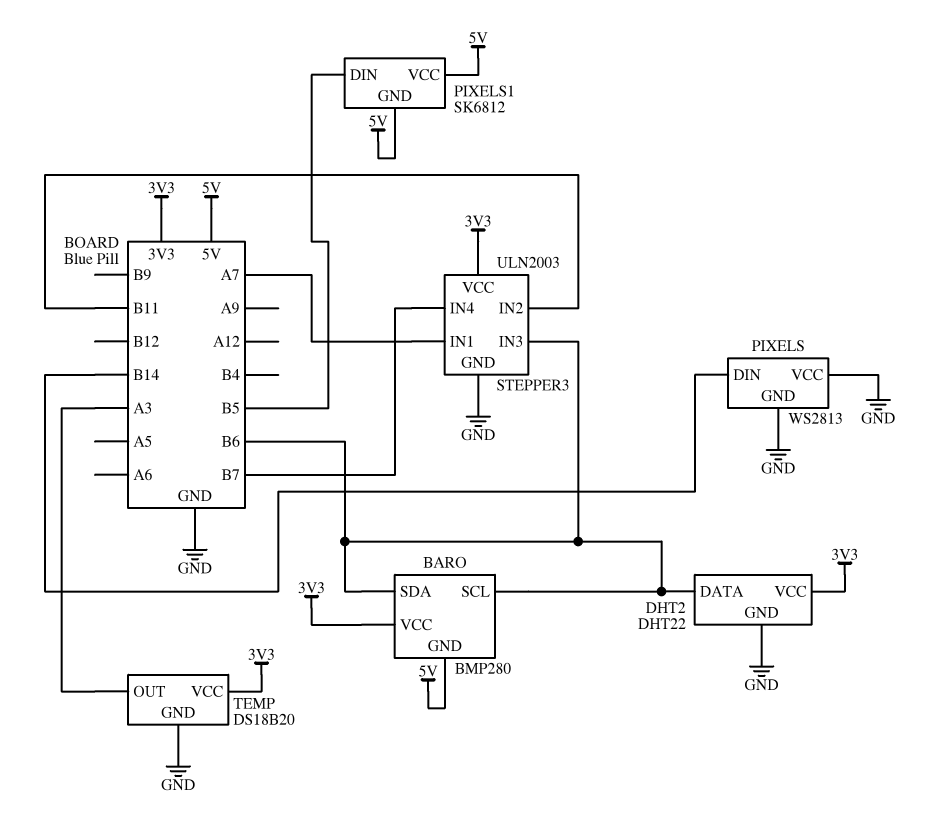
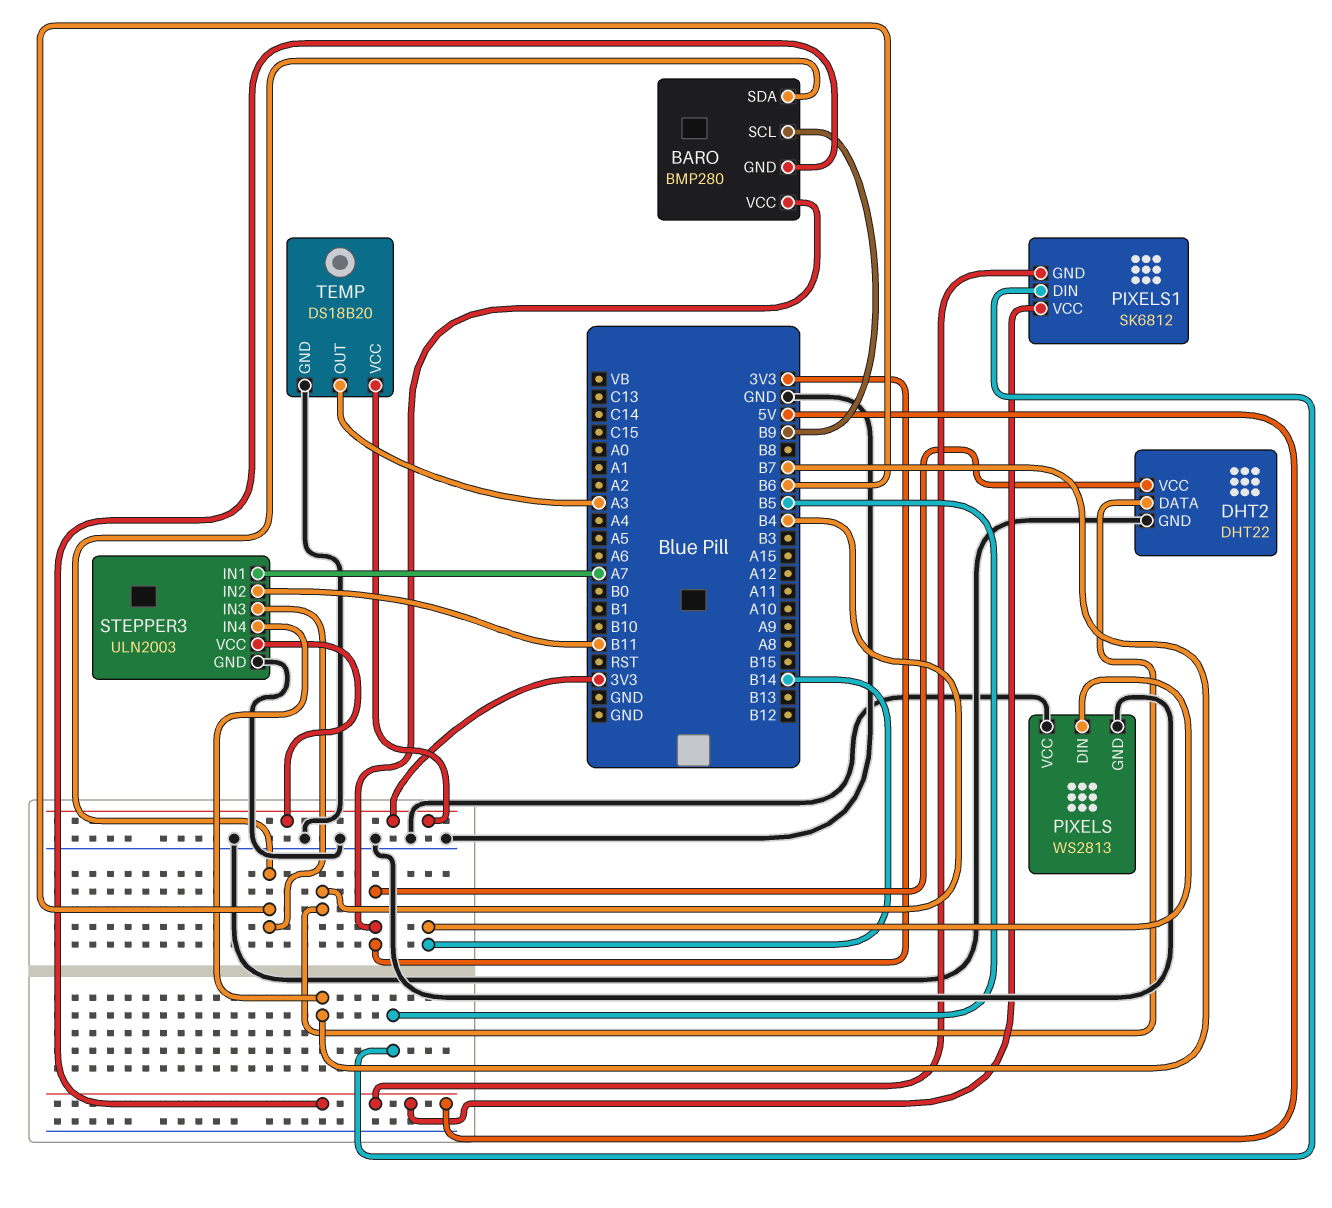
BARO pin SCL: B6 -> B9
DHT2 pin DATA: B6 -> B4

